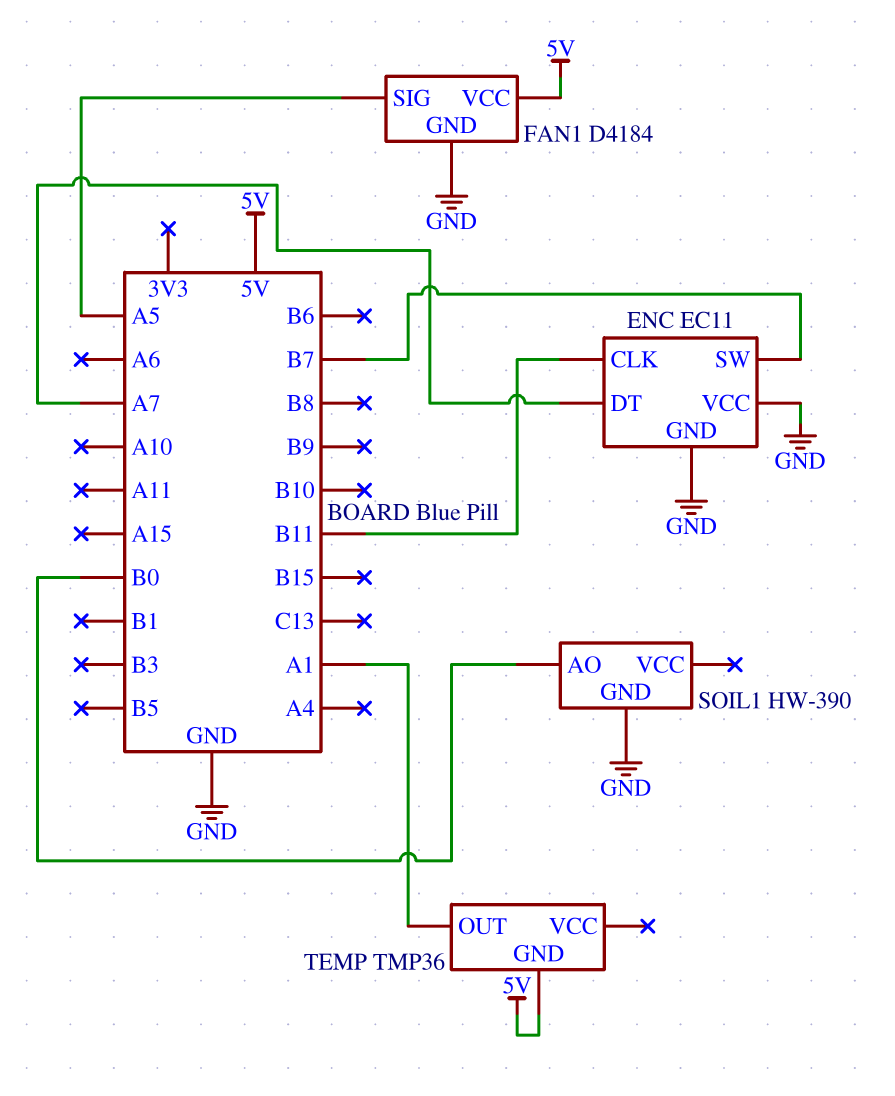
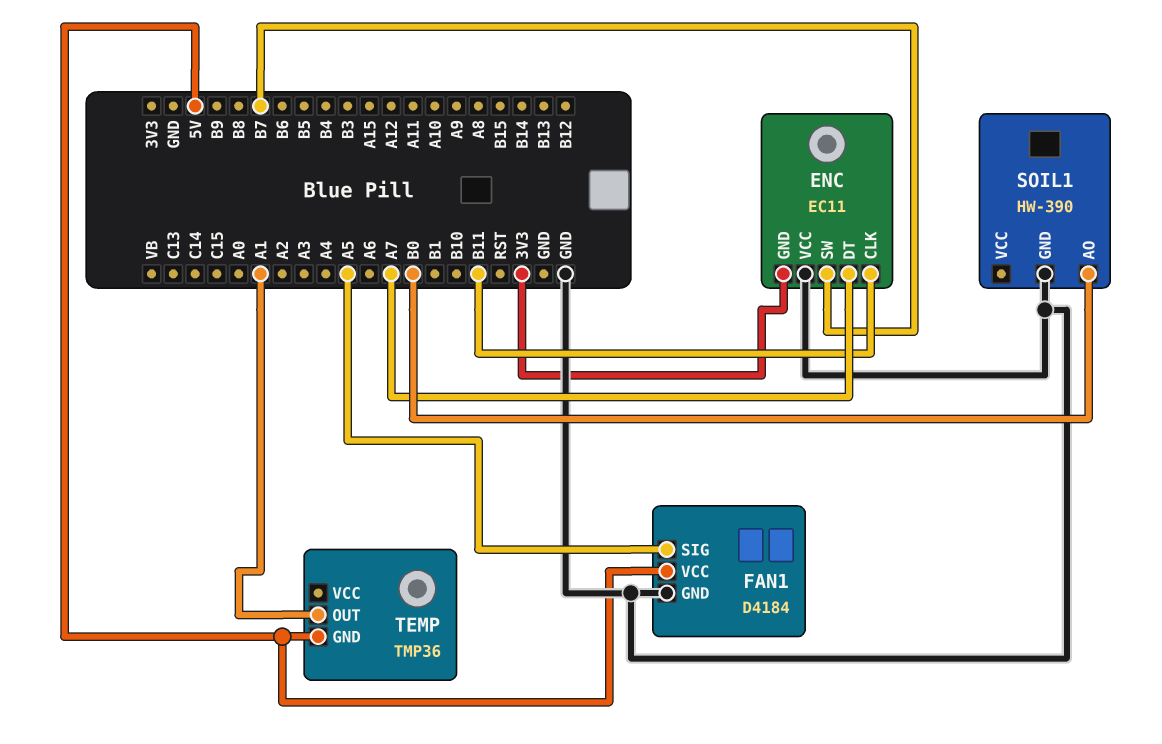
ENC pin GND: GND -> 3V3

